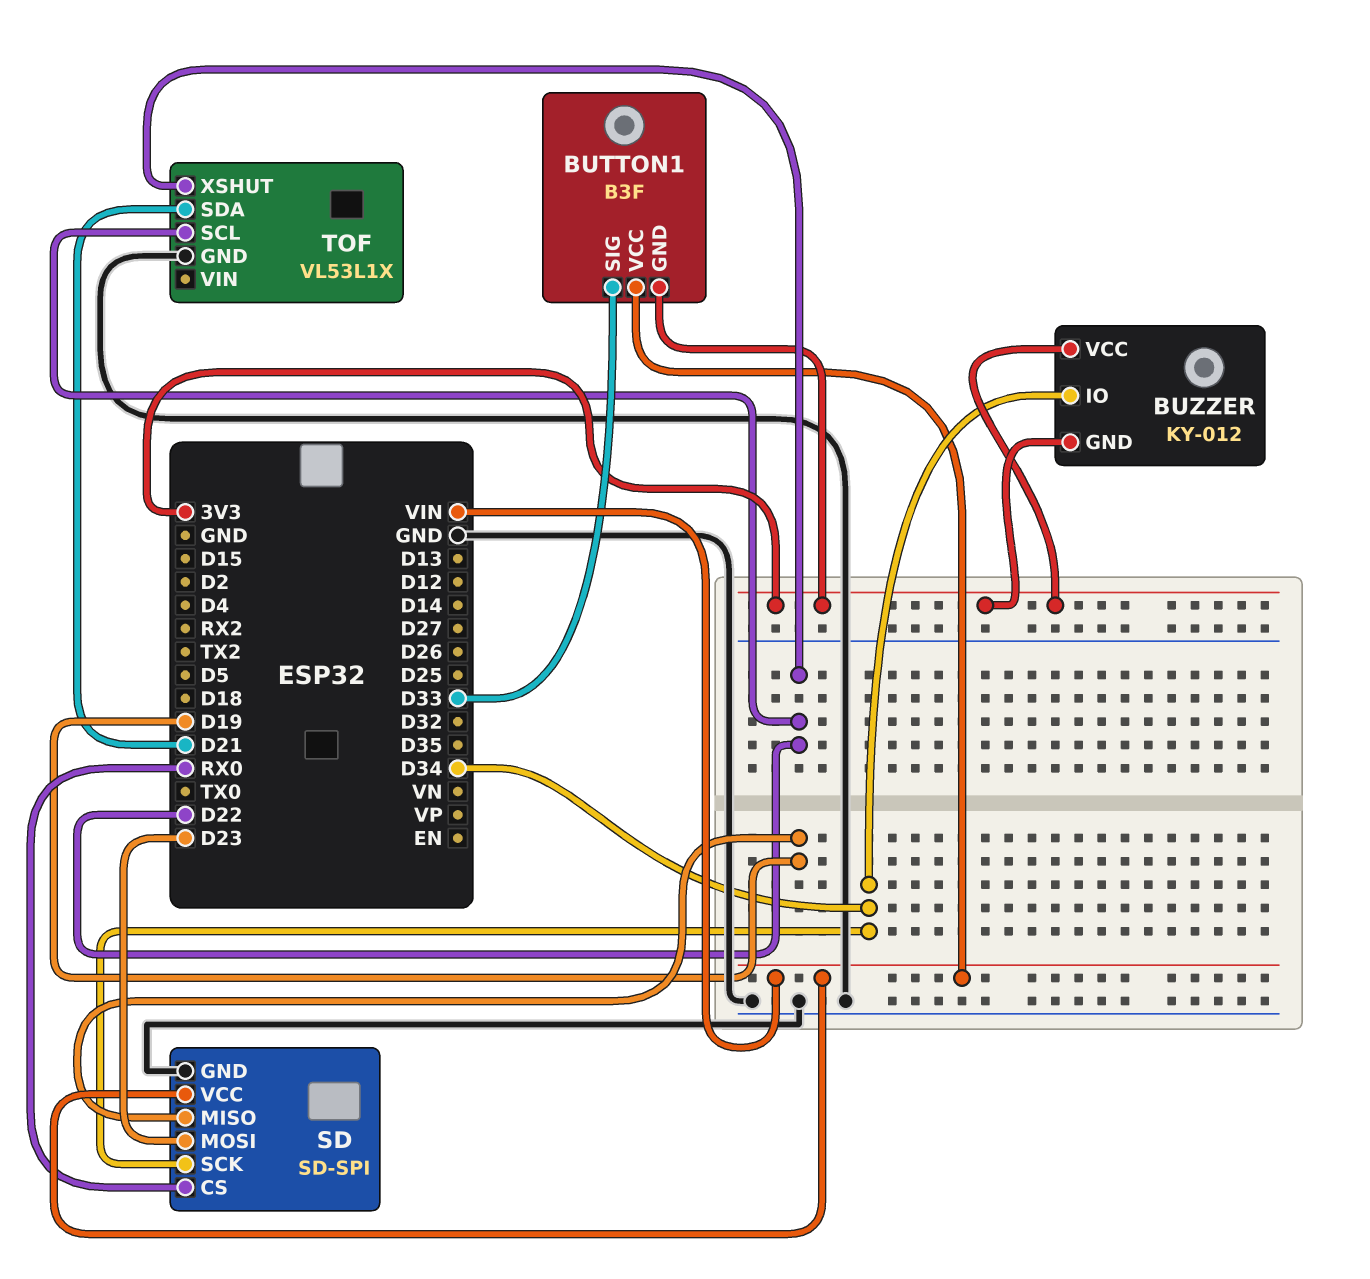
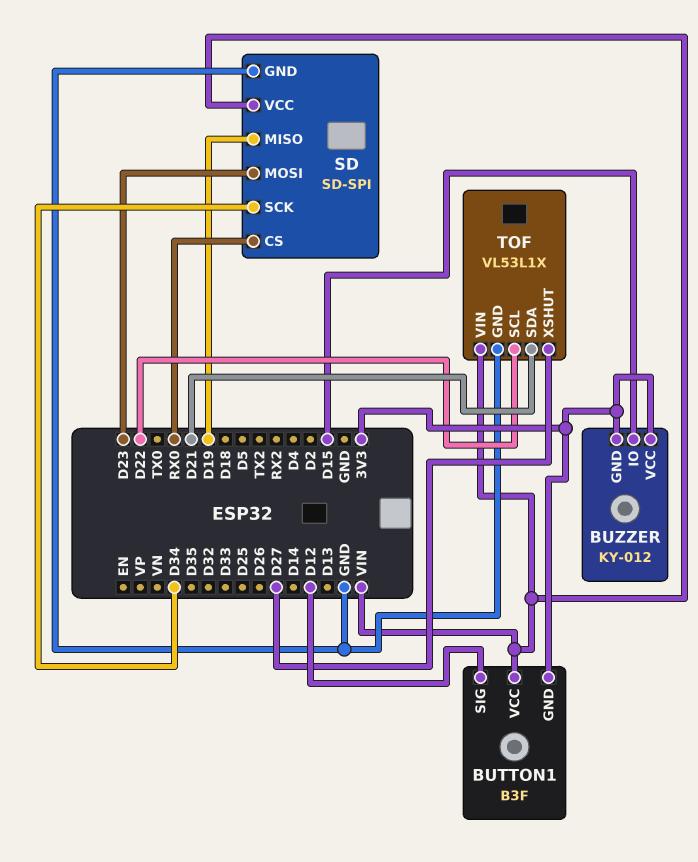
BUTTON1 pin SIG: D33 -> D12
BUZZER pin IO: D34 -> D15
TOF pin VIN: none -> VIN
TOF pin XSHUT: D22 -> D27

